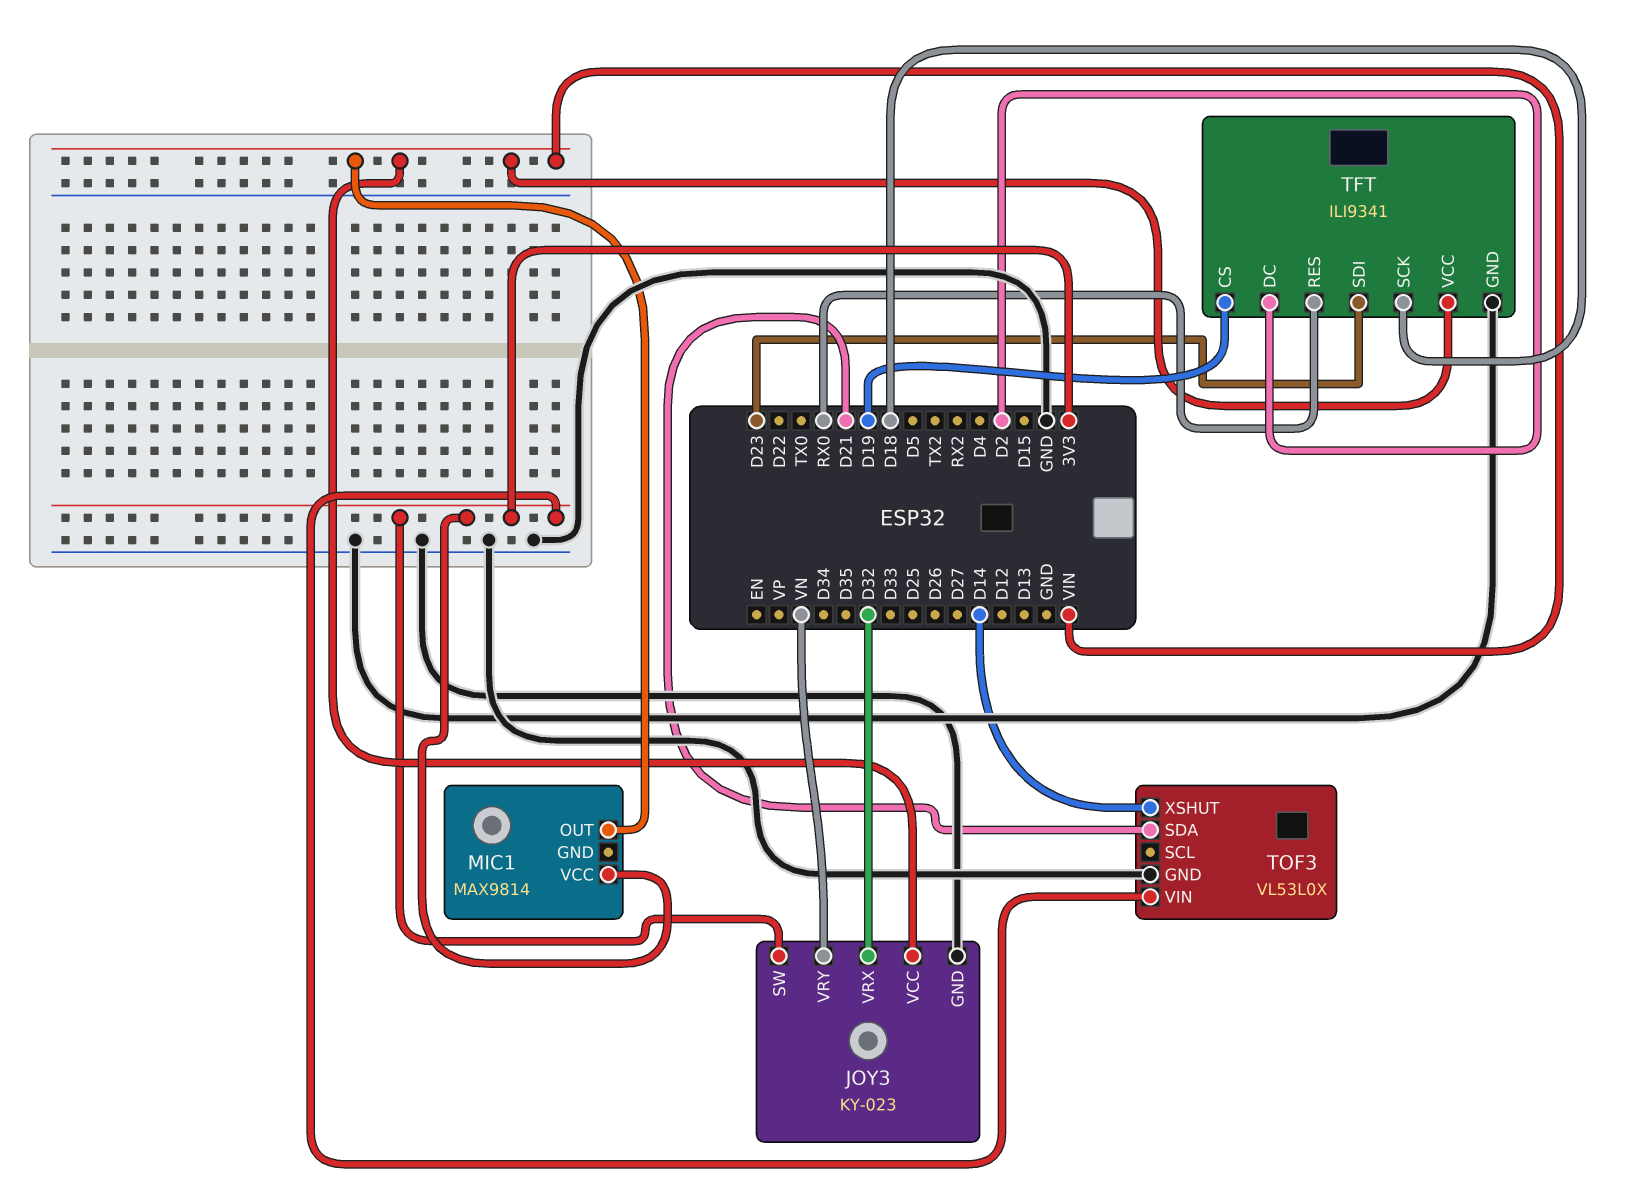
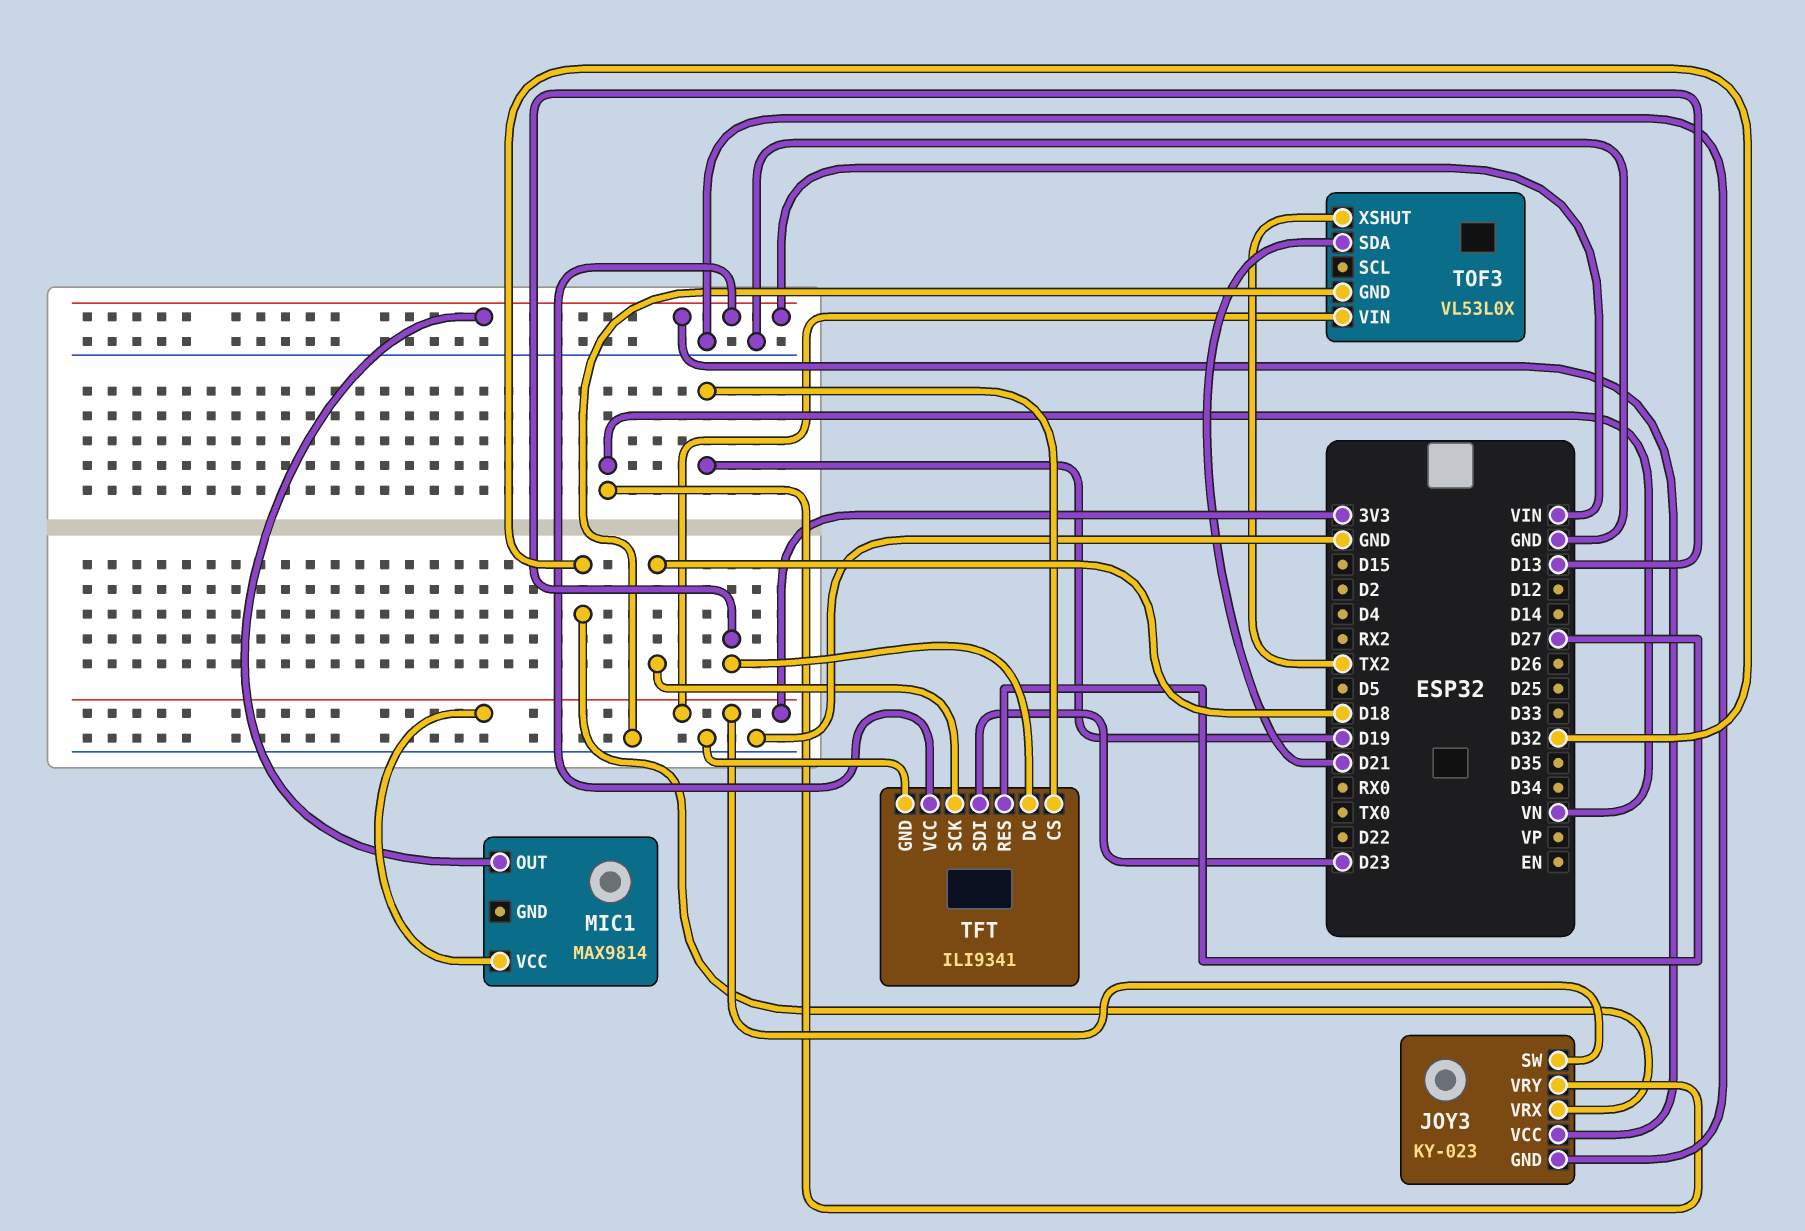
TFT pin DC: D2 -> D13
TFT pin RES: RX0 -> D27
TOF3 pin XSHUT: D14 -> TX2

